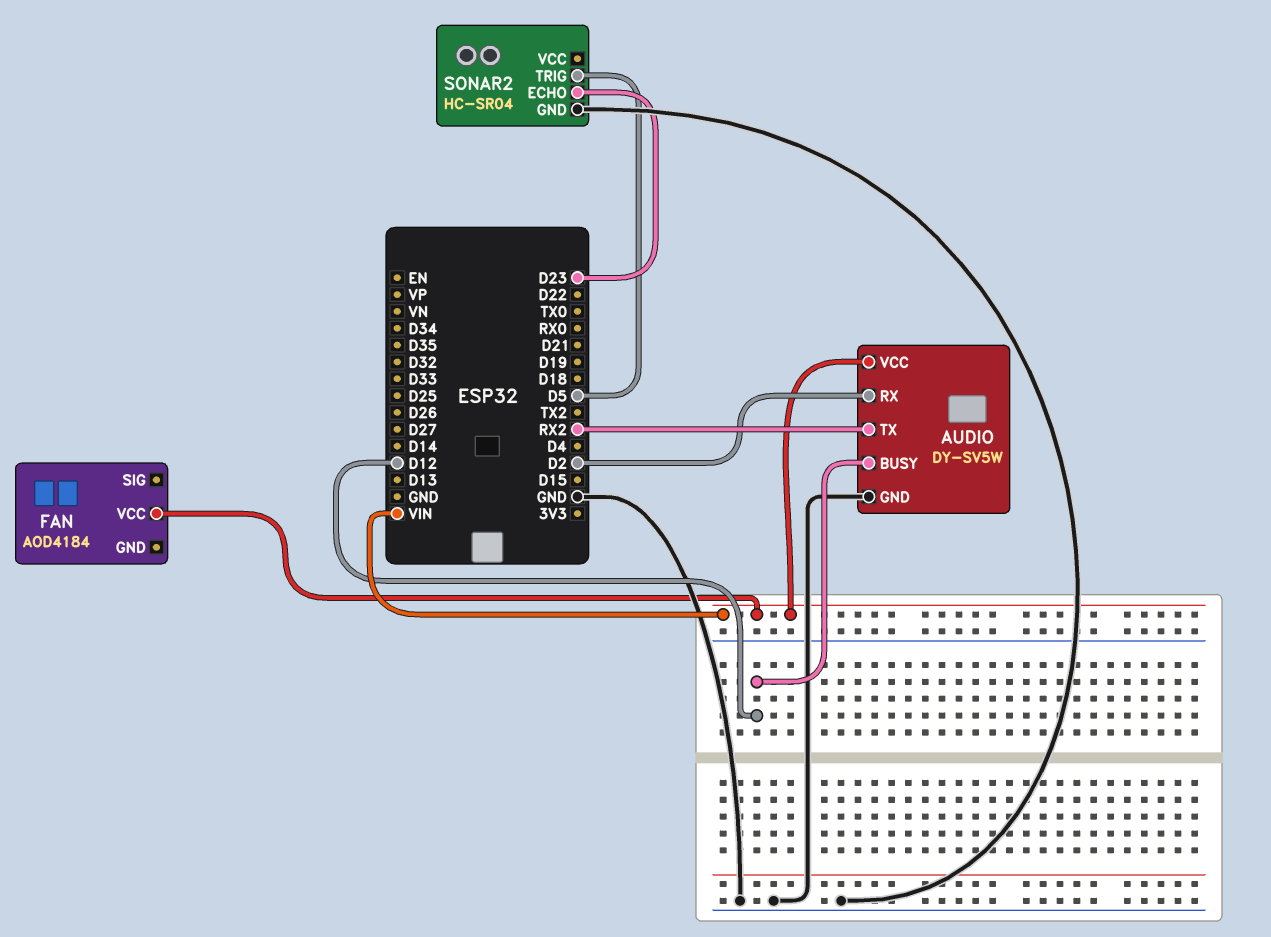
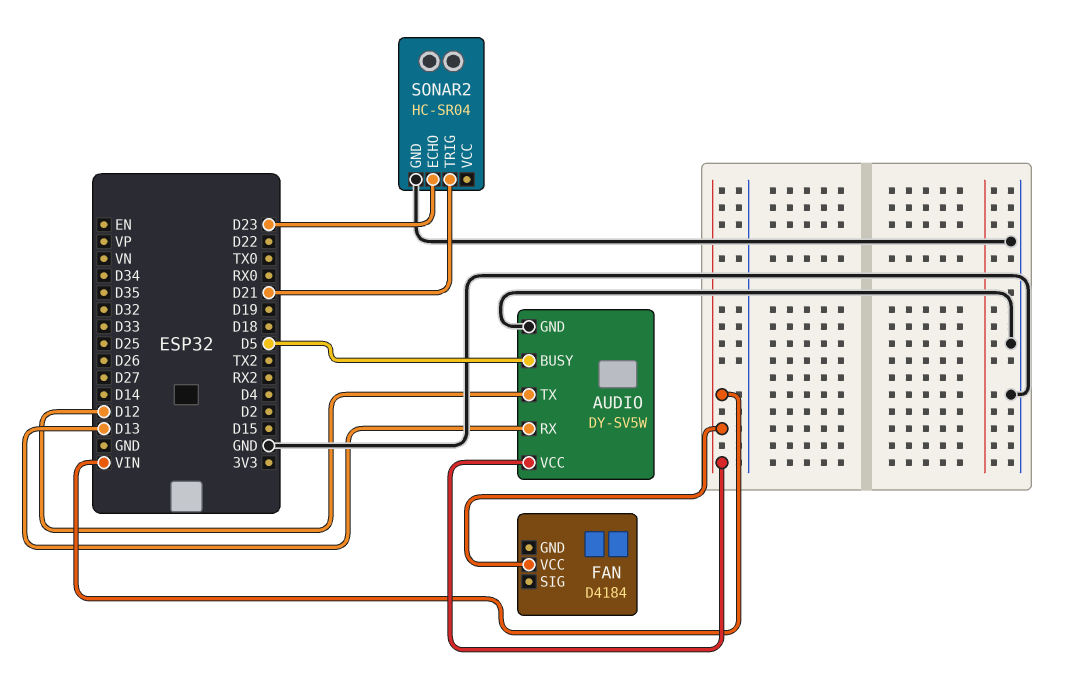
AUDIO pin BUSY: D12 -> D5
AUDIO pin RX: D2 -> D13
AUDIO pin TX: RX2 -> D12
FAN: AOD4184 -> D4184
SONAR2 pin TRIG: D5 -> D21

